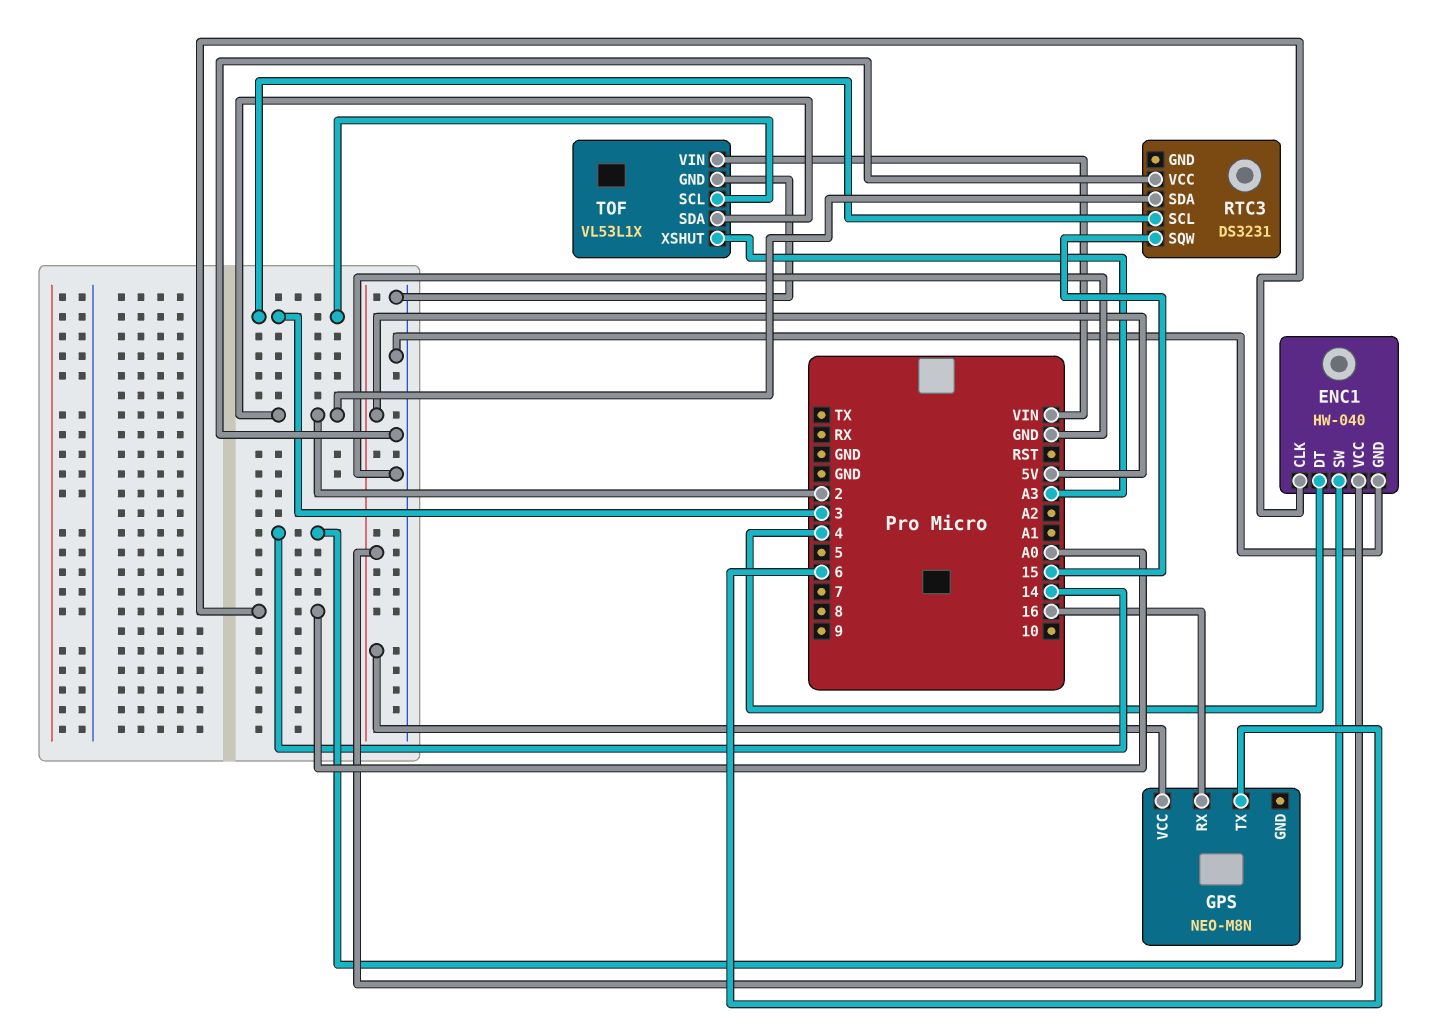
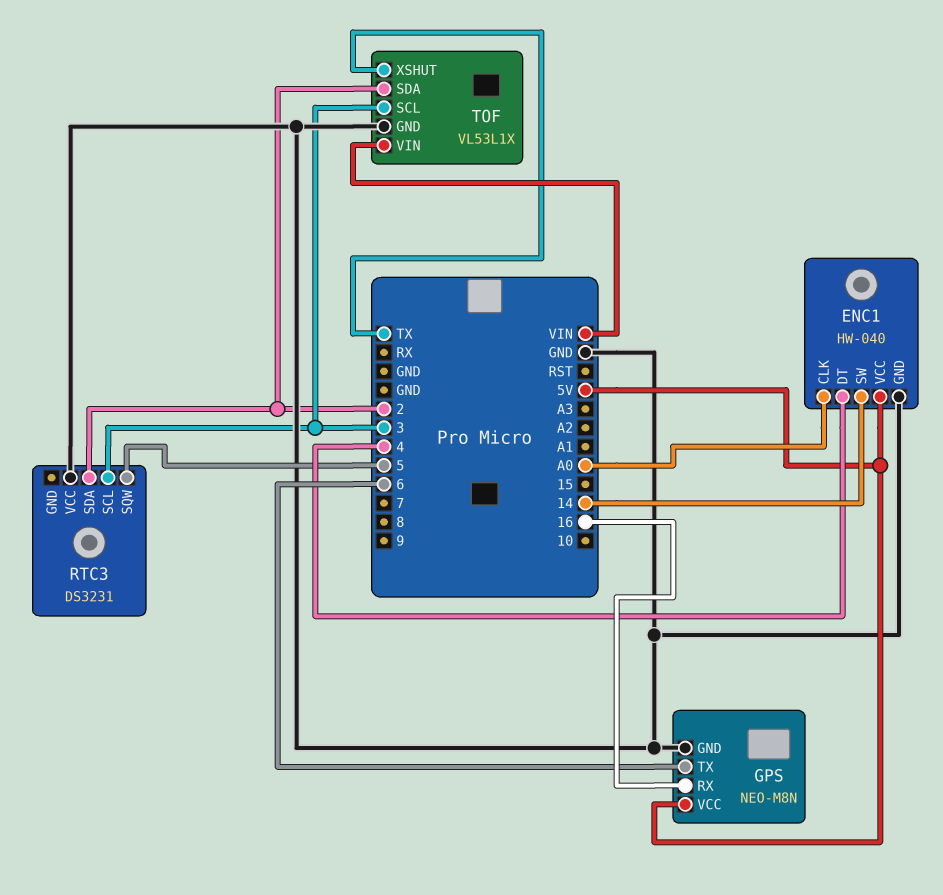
GPS pin GND: none -> GND
RTC3 pin SQW: 15 -> 5
TOF pin XSHUT: A3 -> TX

